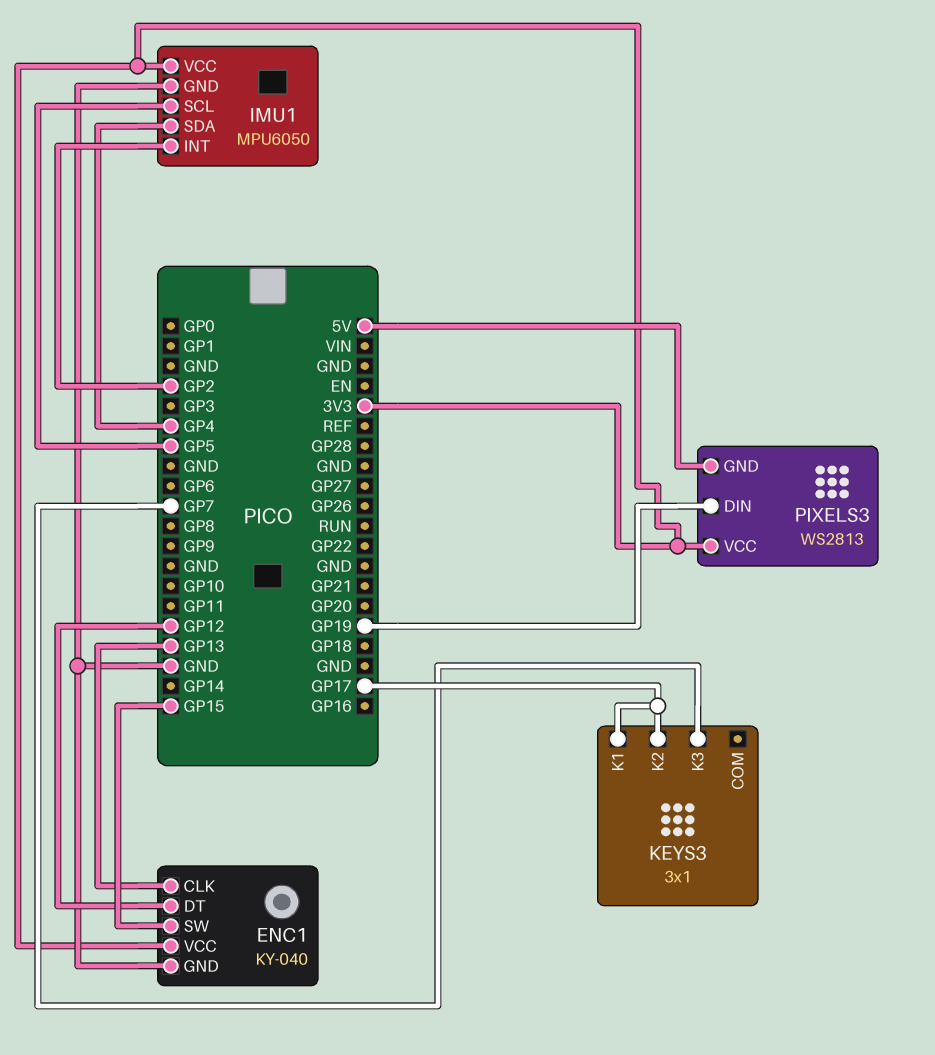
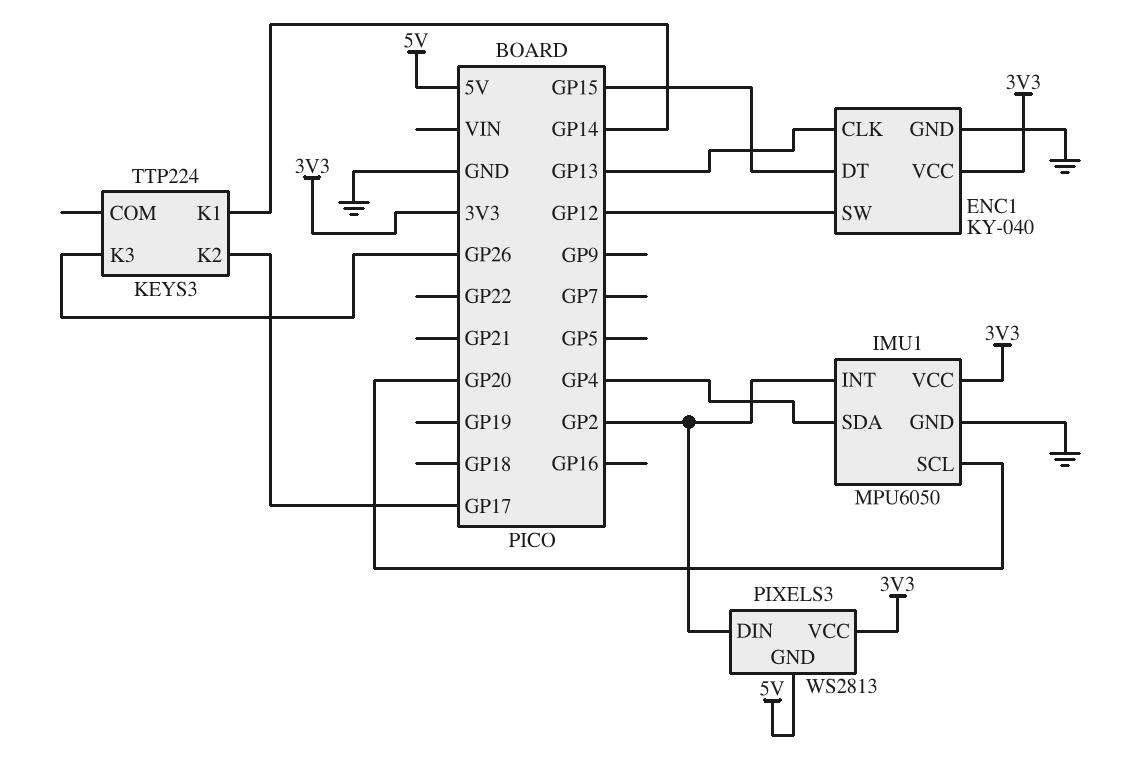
ENC1 pin DT: GP12 -> GP15
ENC1 pin SW: GP15 -> GP12
IMU1 pin SCL: GP5 -> GP20
KEYS3: 3x1 -> TTP224
KEYS3 pin K1: GP17 -> GP14
KEYS3 pin K3: GP7 -> GP26
PIXELS3 pin DIN: GP19 -> GP2

